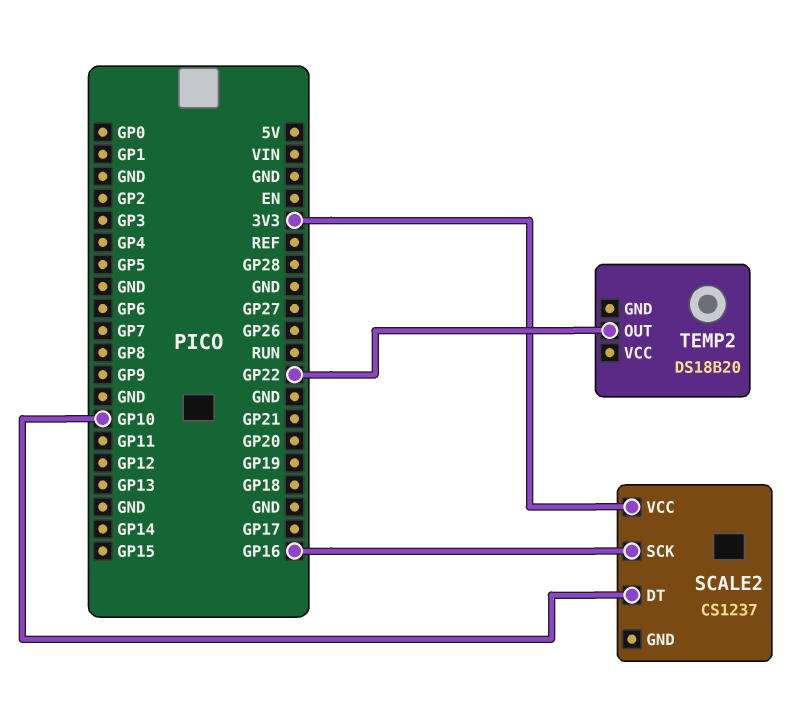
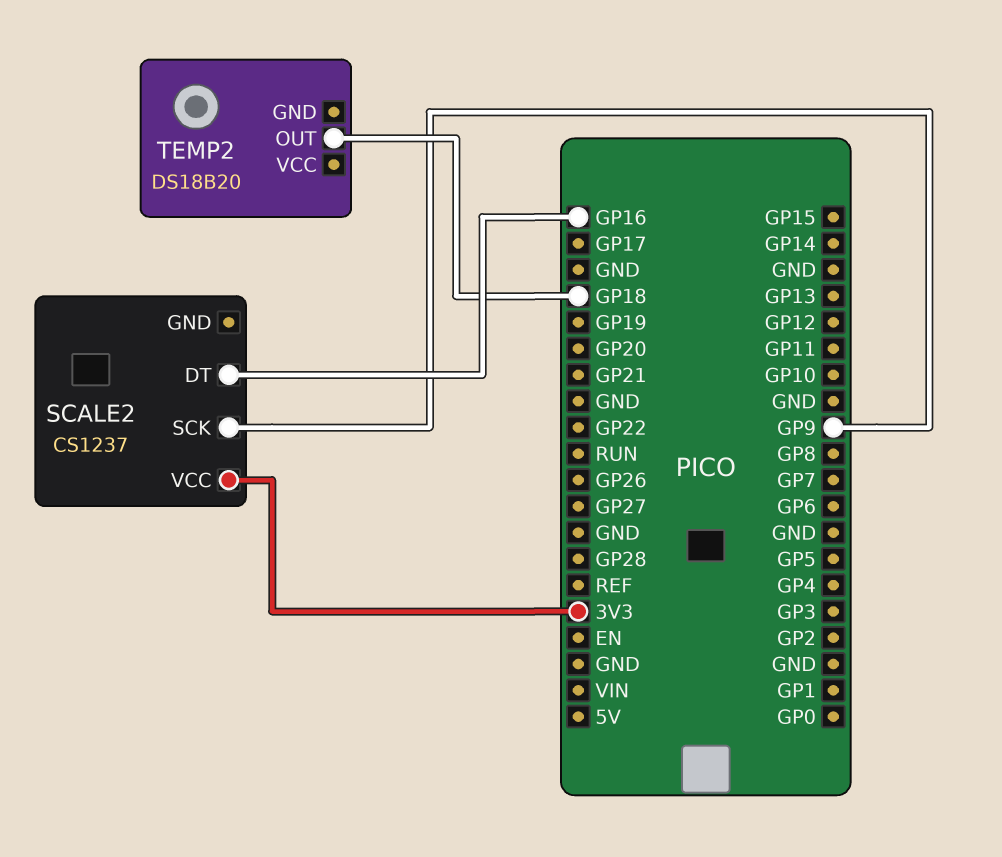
SCALE2 pin DT: GP10 -> GP16
SCALE2 pin SCK: GP16 -> GP9
TEMP2 pin OUT: GP22 -> GP18

